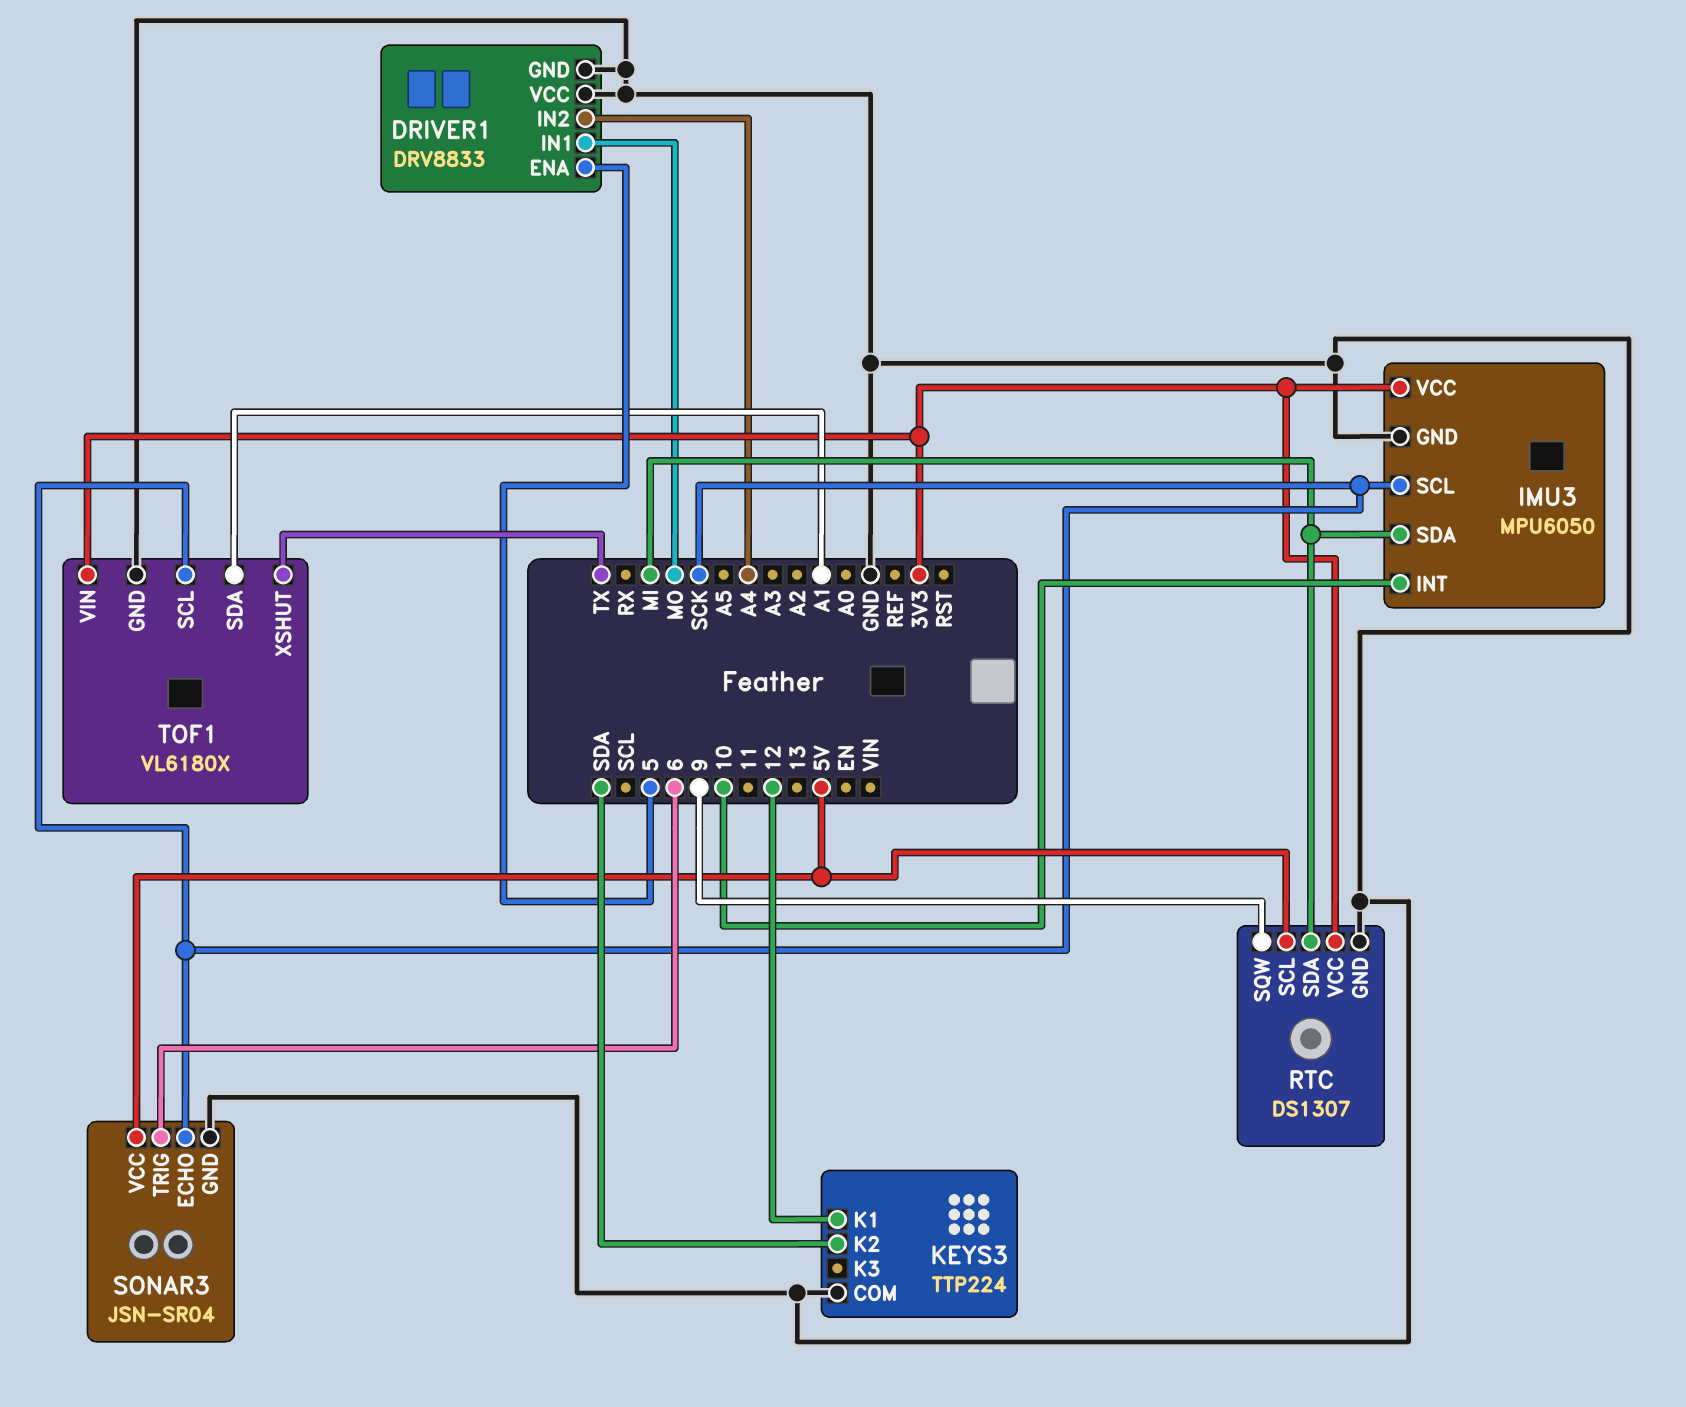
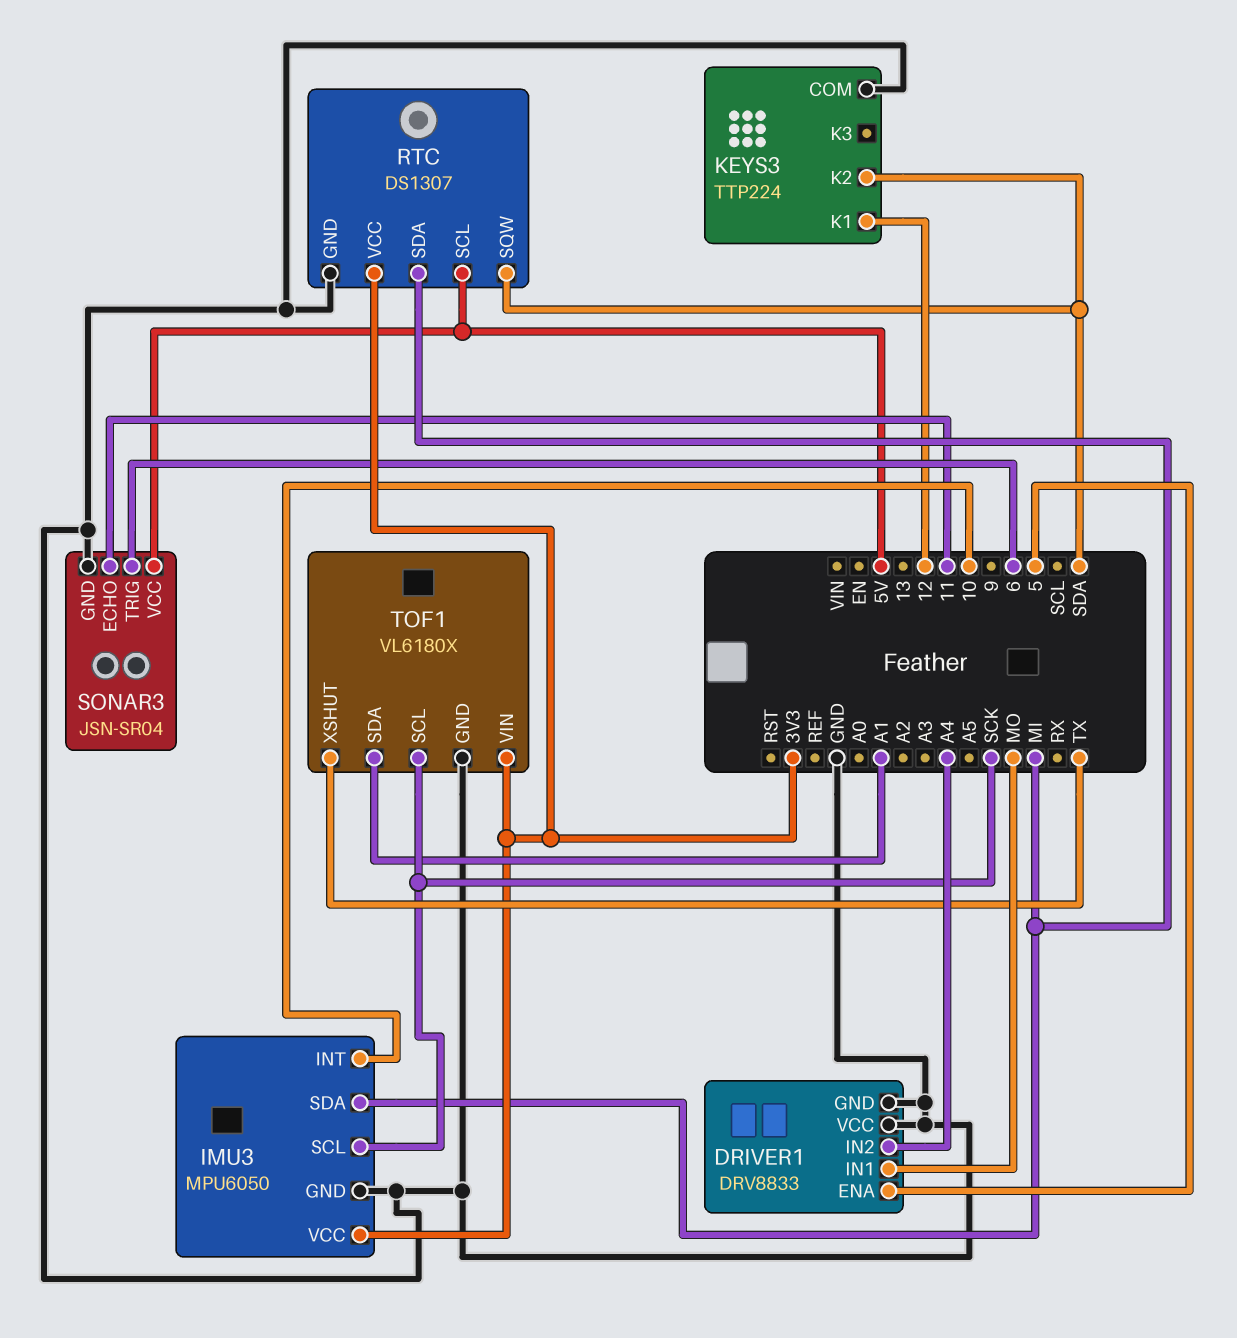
RTC pin SQW: 9 -> SDA
SONAR3 pin ECHO: SCK -> 11

